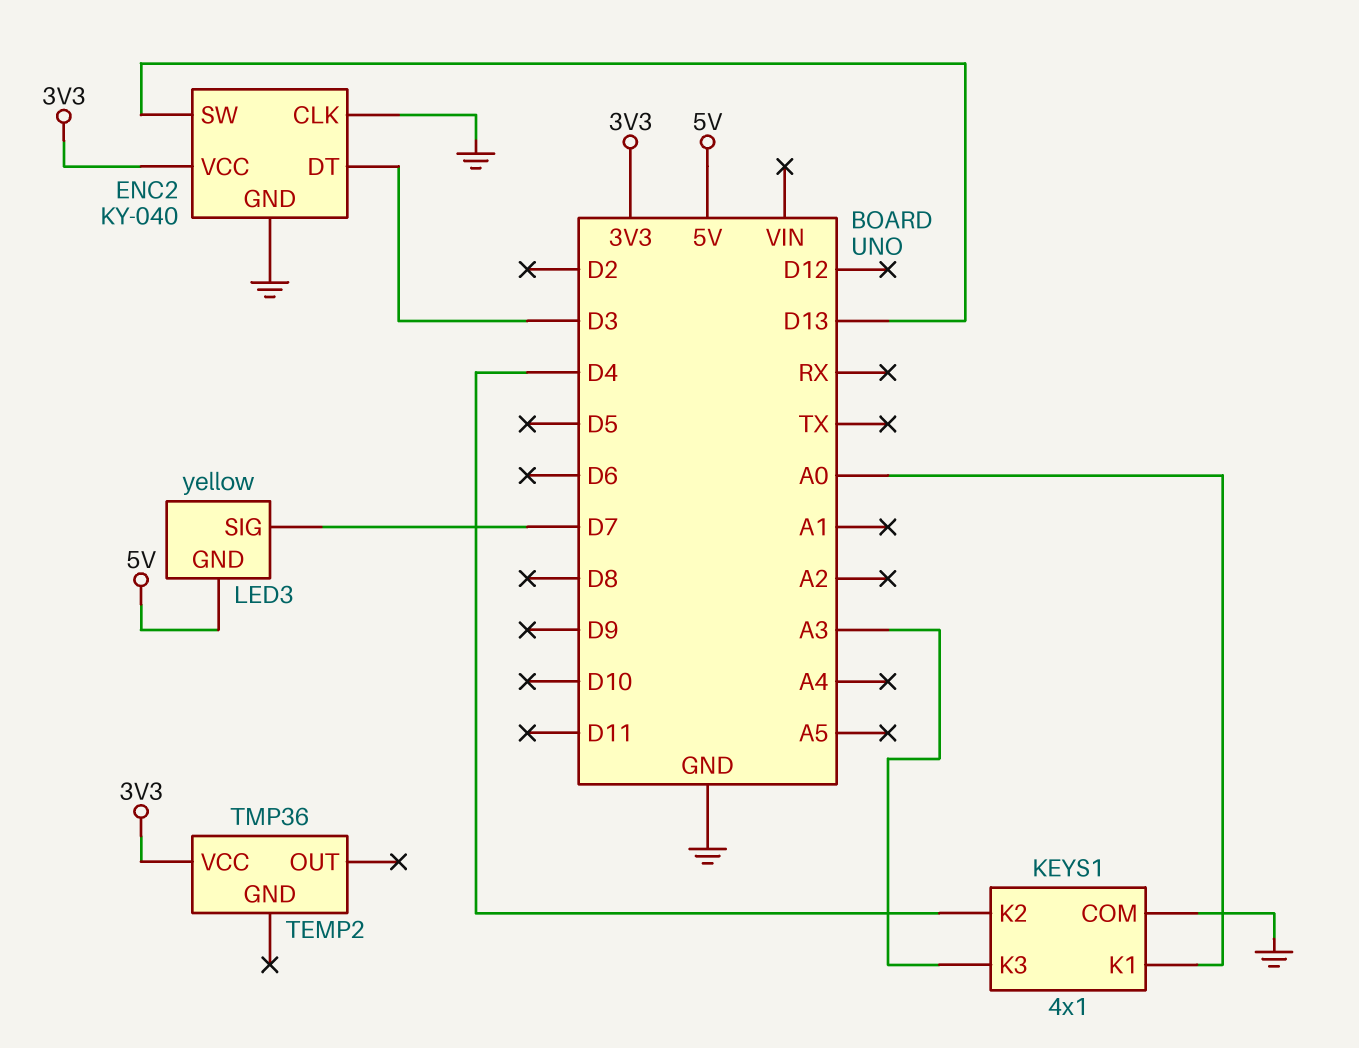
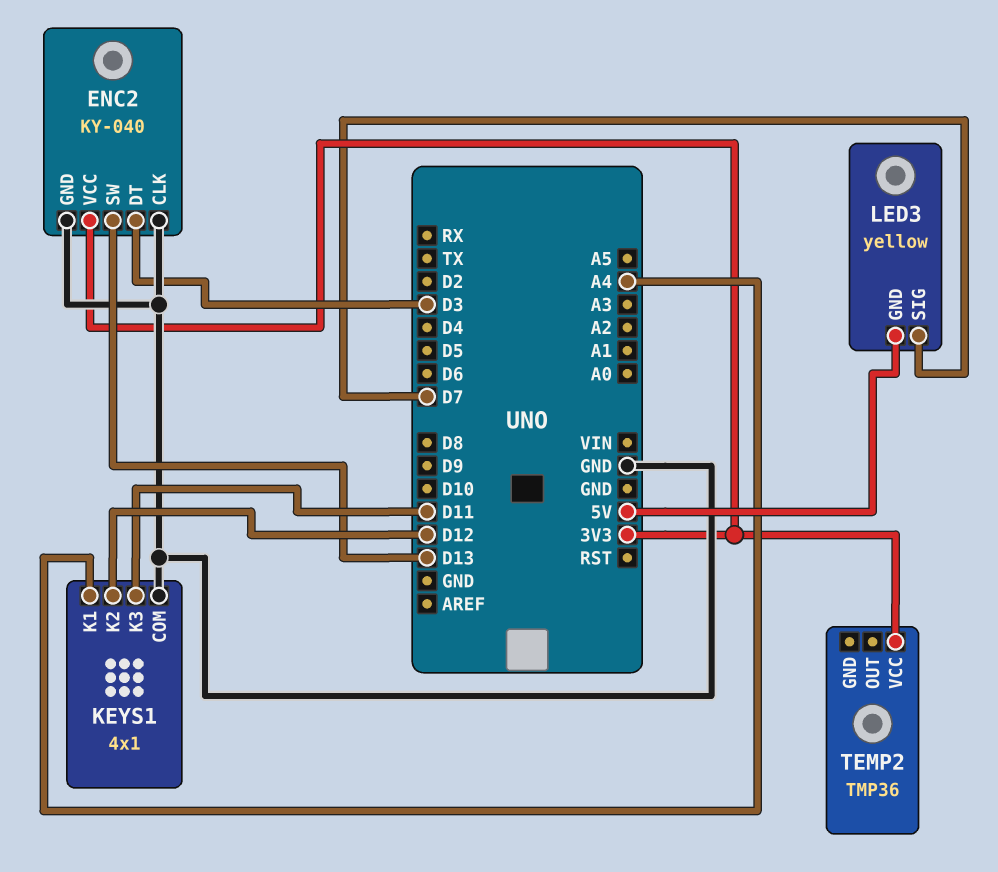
KEYS1 pin K1: A0 -> A4
KEYS1 pin K2: D4 -> D12
KEYS1 pin K3: A3 -> D11

